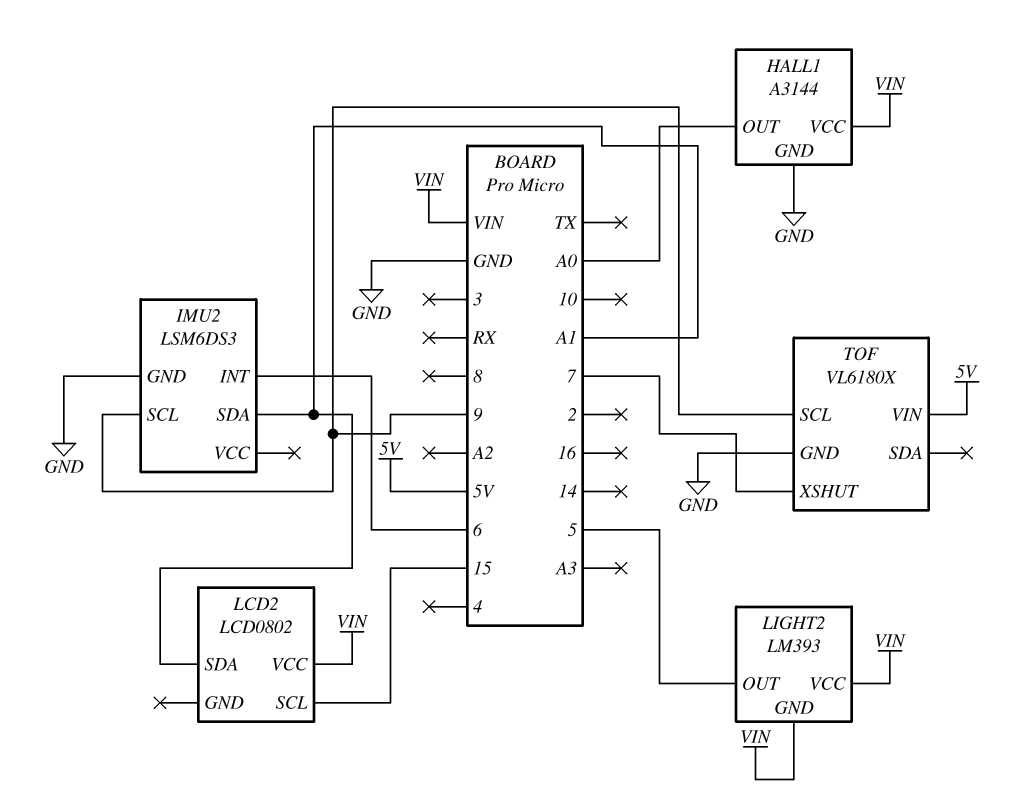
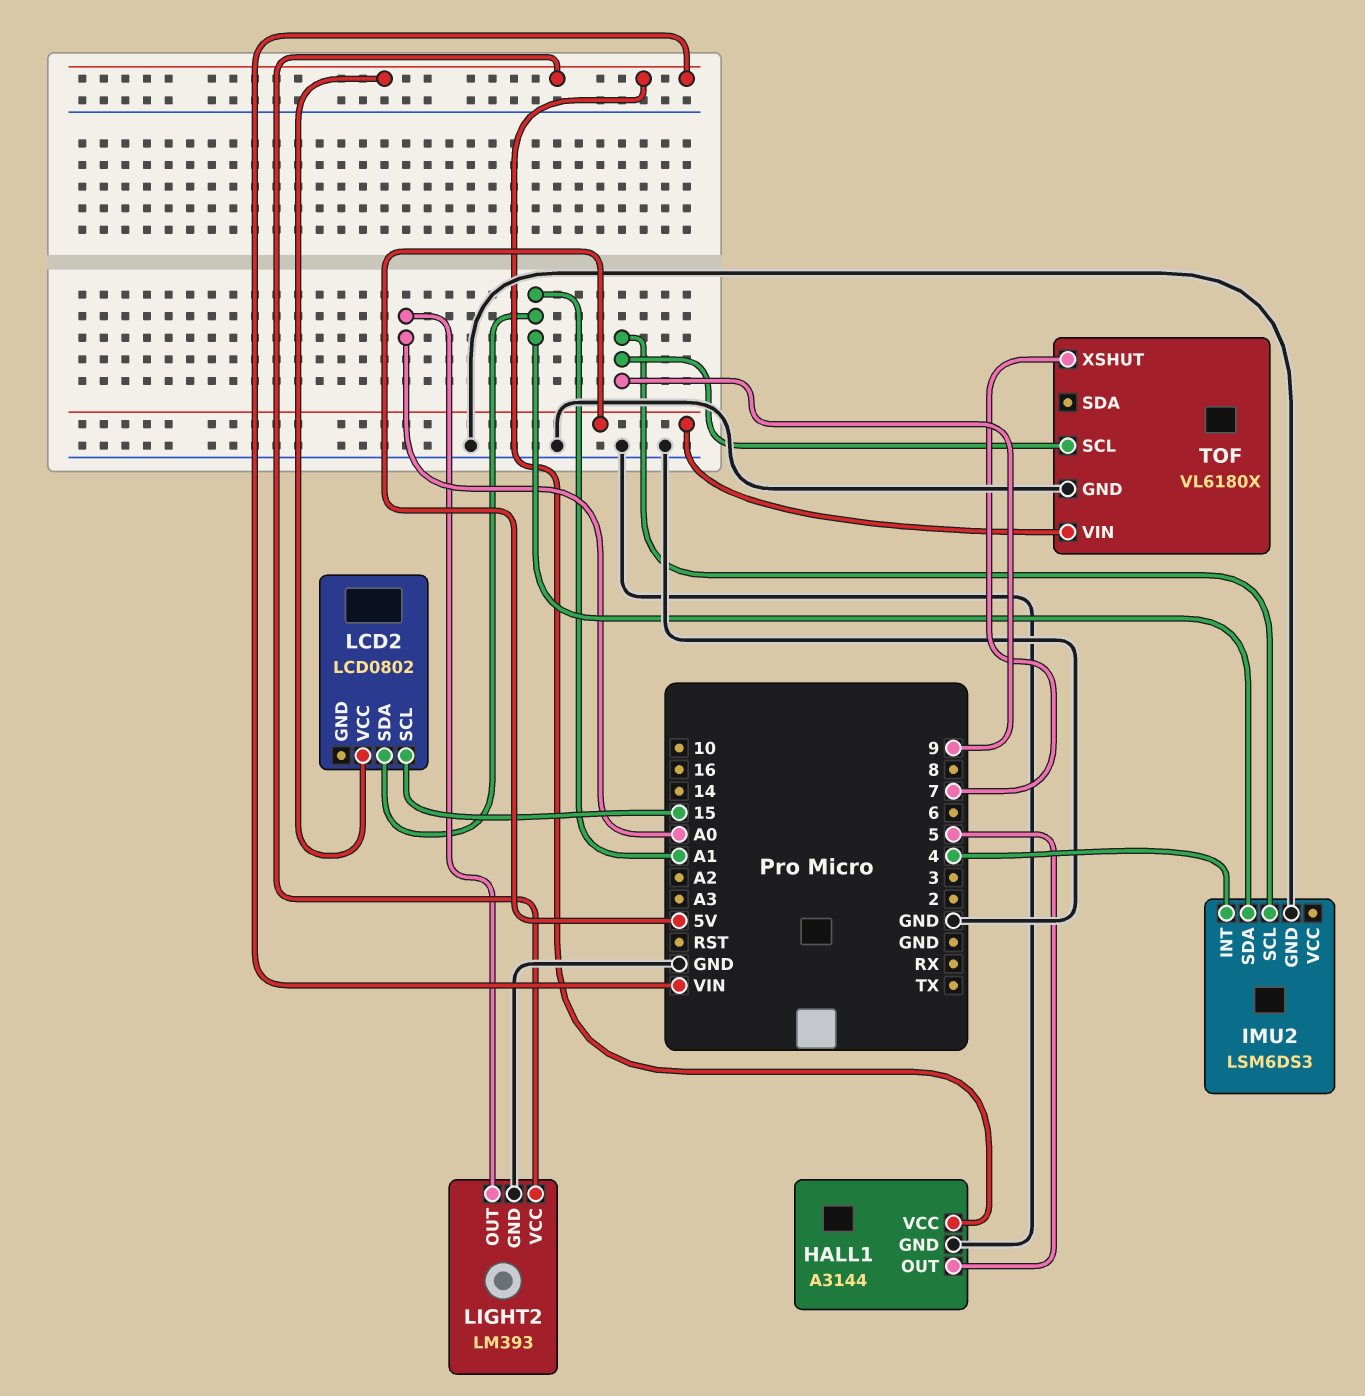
HALL1 pin OUT: A0 -> 5
IMU2 pin INT: 6 -> 4
LIGHT2 pin GND: VIN -> GND
LIGHT2 pin OUT: 5 -> A0

